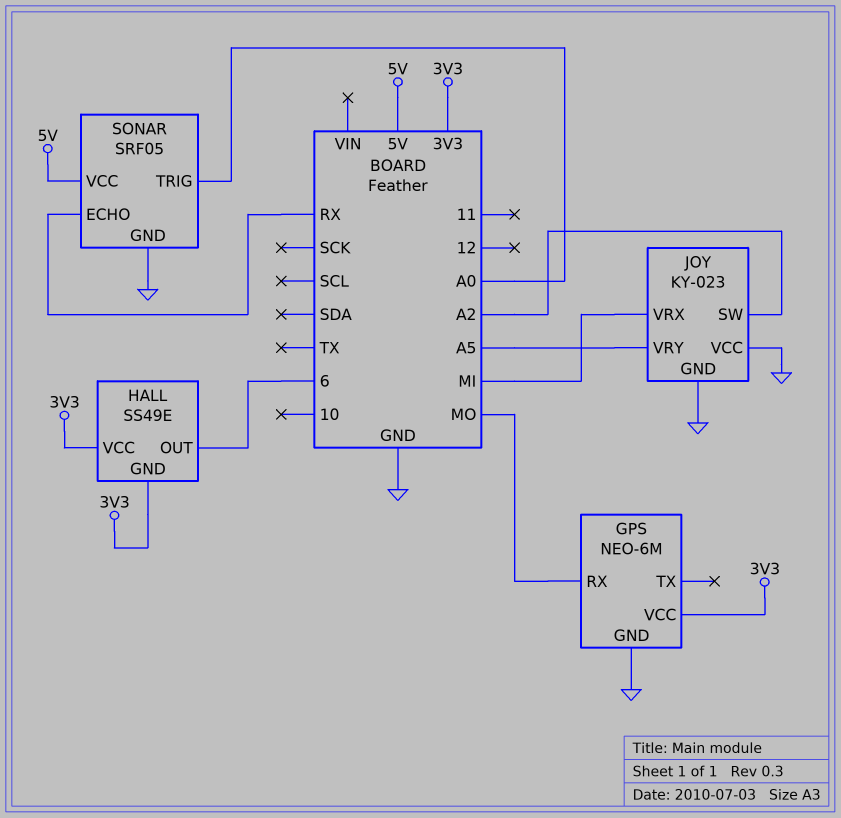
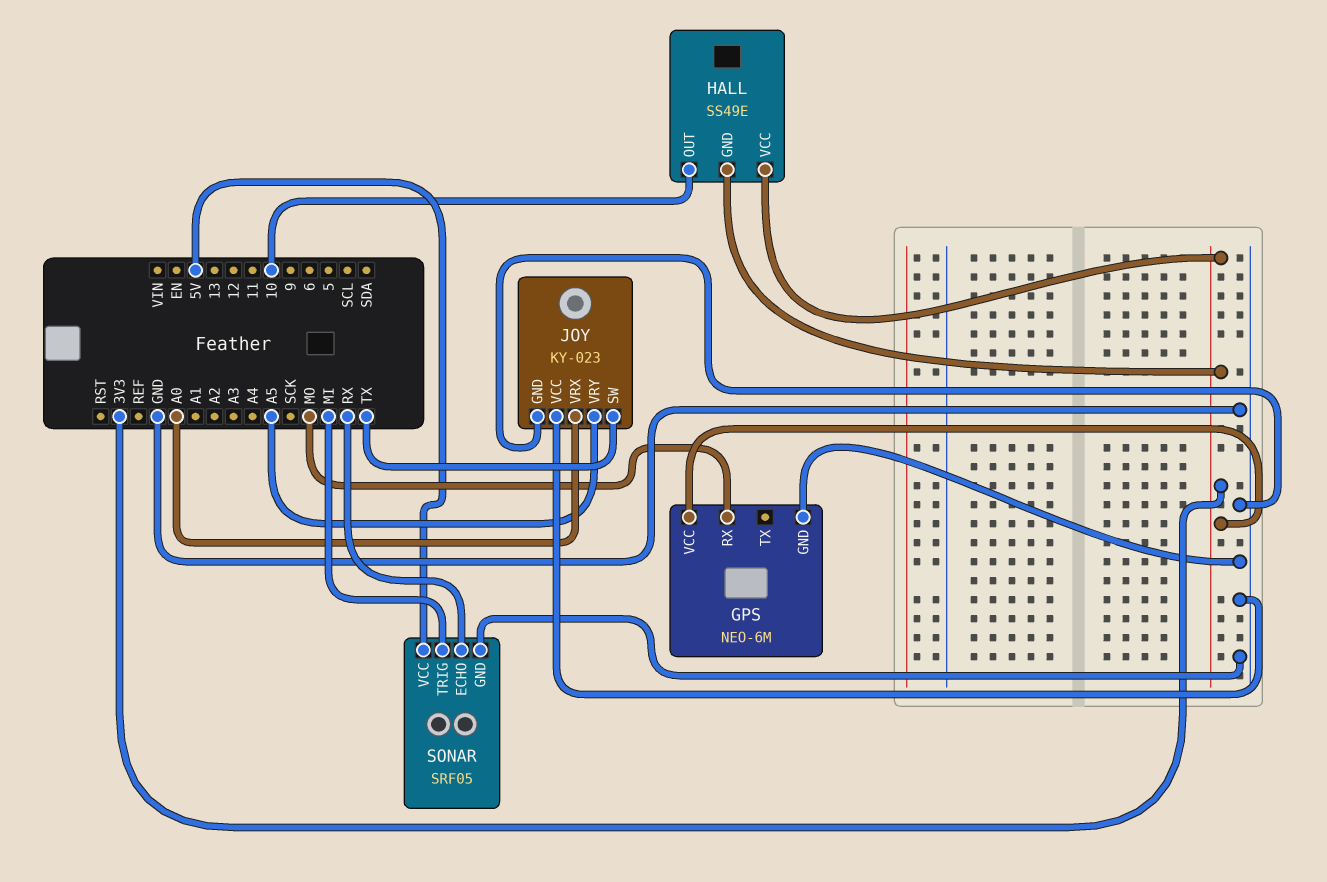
HALL pin OUT: 6 -> 10
JOY pin SW: A2 -> TX
JOY pin VRX: MI -> A0
SONAR pin TRIG: A0 -> MI

